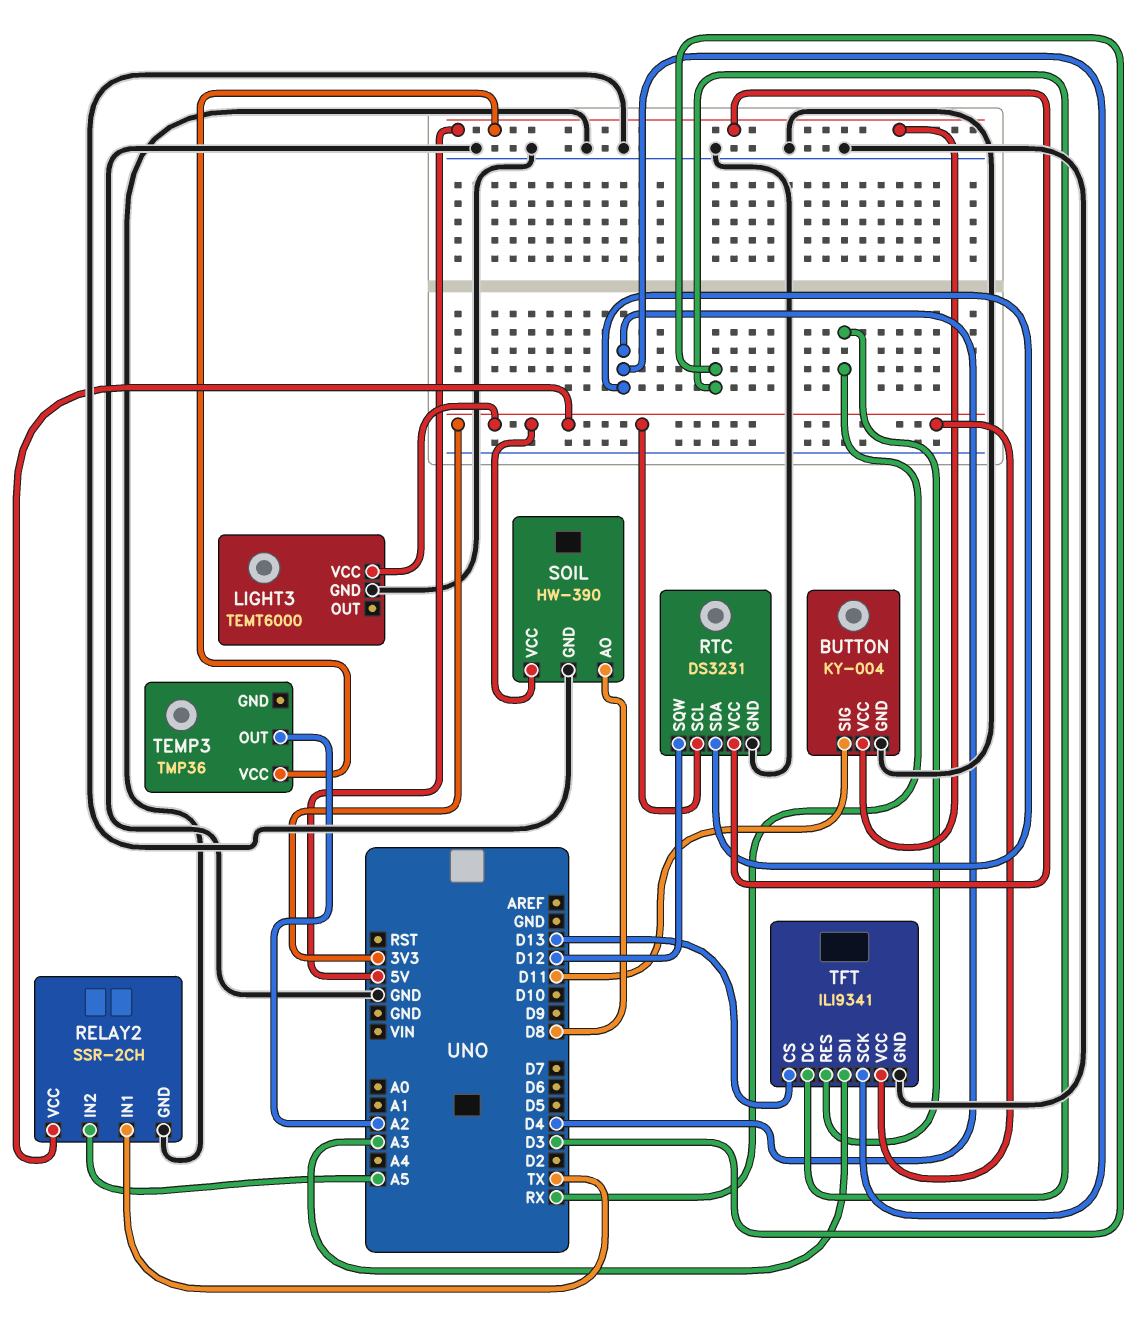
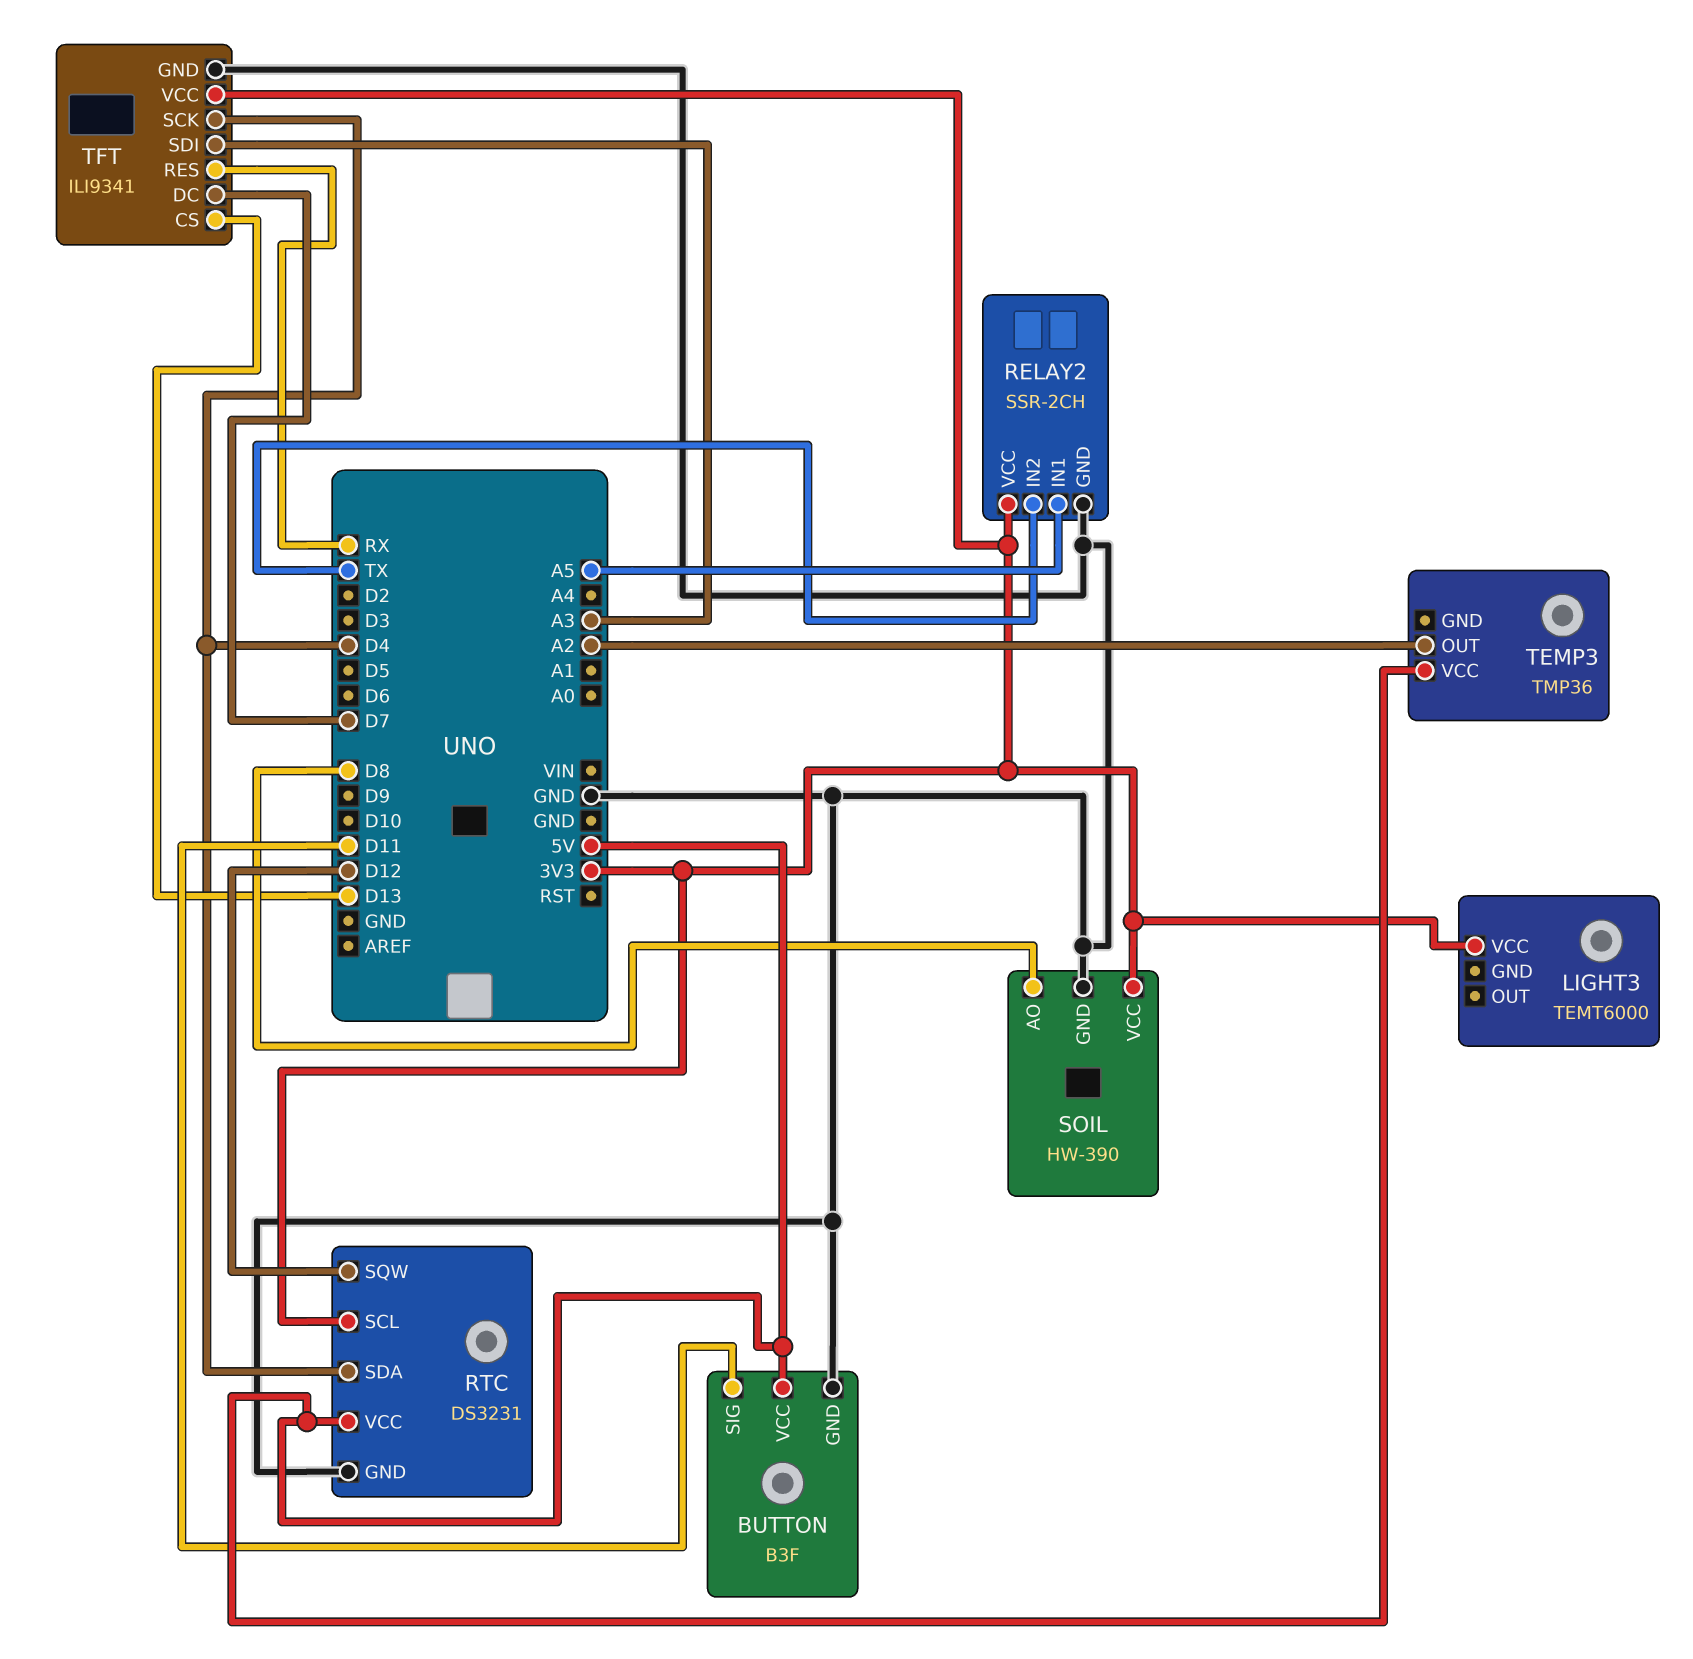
BUTTON: KY-004 -> B3F
LIGHT3 pin GND: GND -> none
RELAY2 pin IN1: TX -> A5
RELAY2 pin IN2: A5 -> TX
TFT pin DC: D3 -> D7

